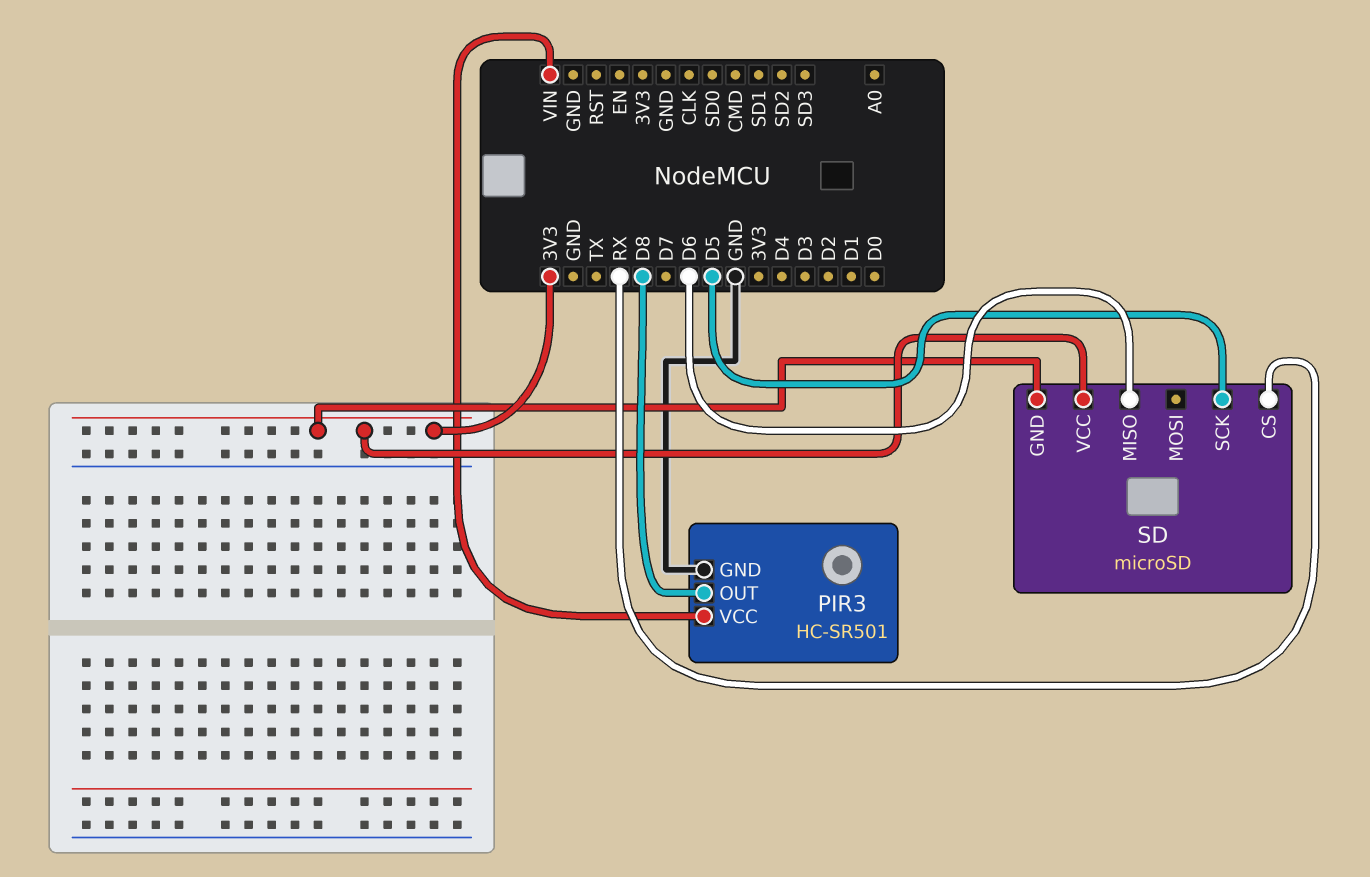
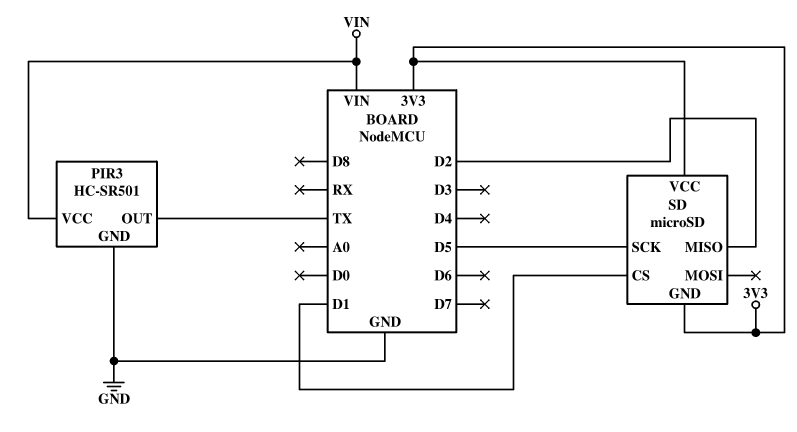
PIR3 pin OUT: D8 -> TX
SD pin CS: RX -> D1
SD pin MISO: D6 -> D2

